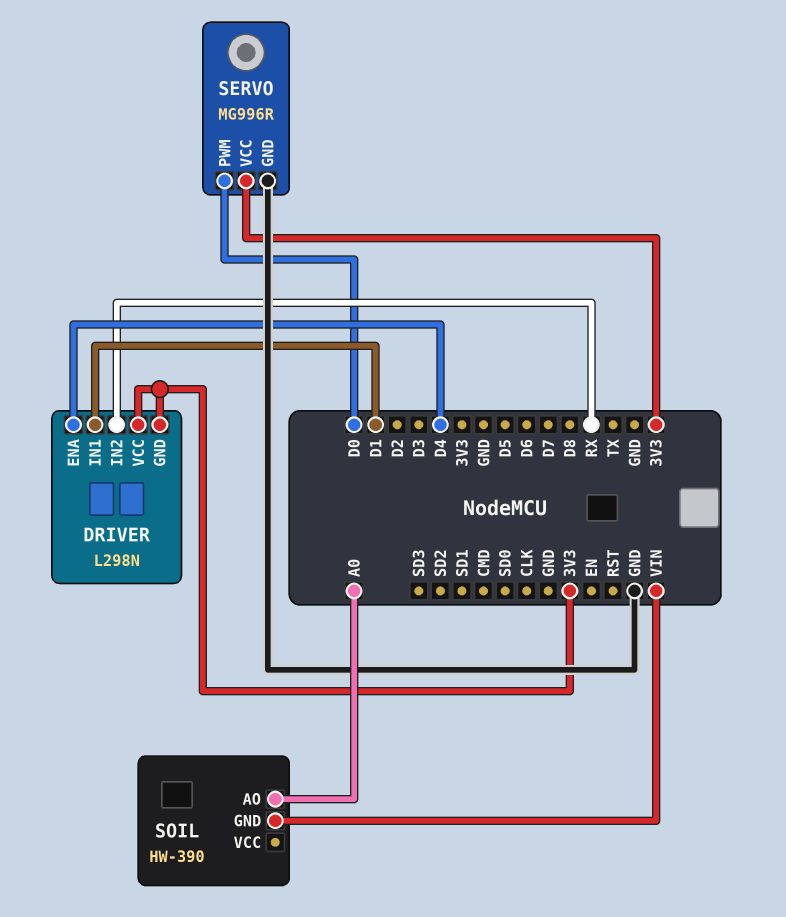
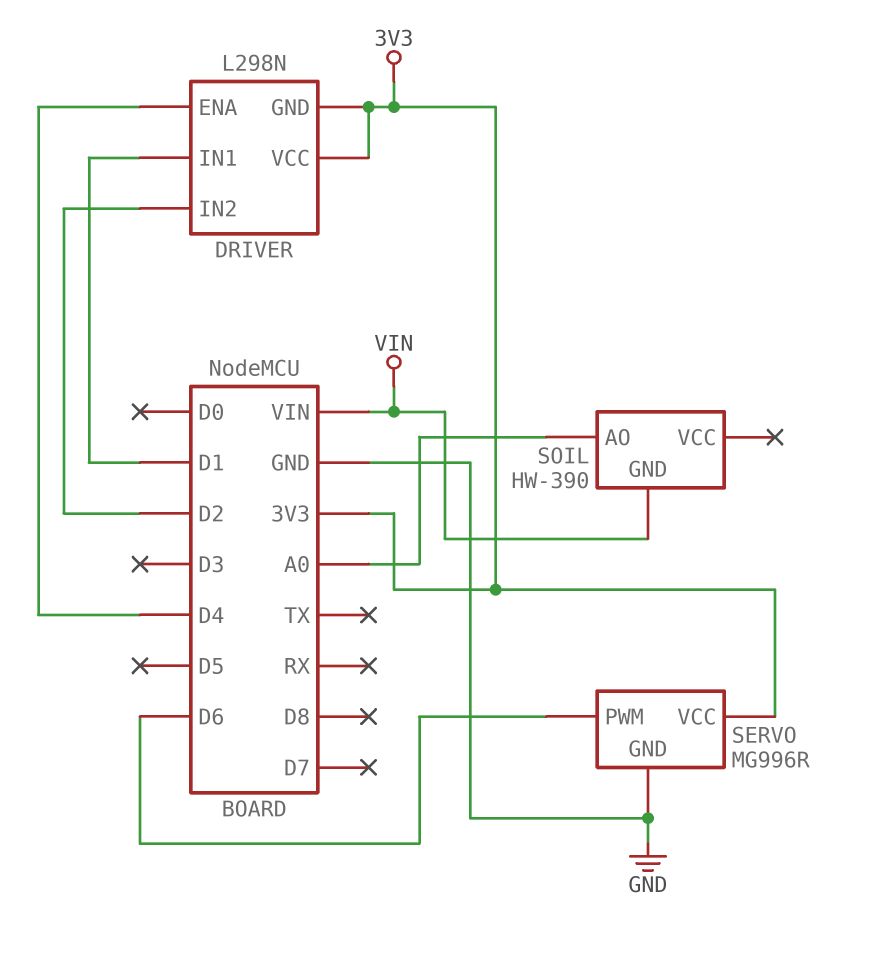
DRIVER pin IN2: RX -> D2
SERVO pin PWM: D0 -> D6

